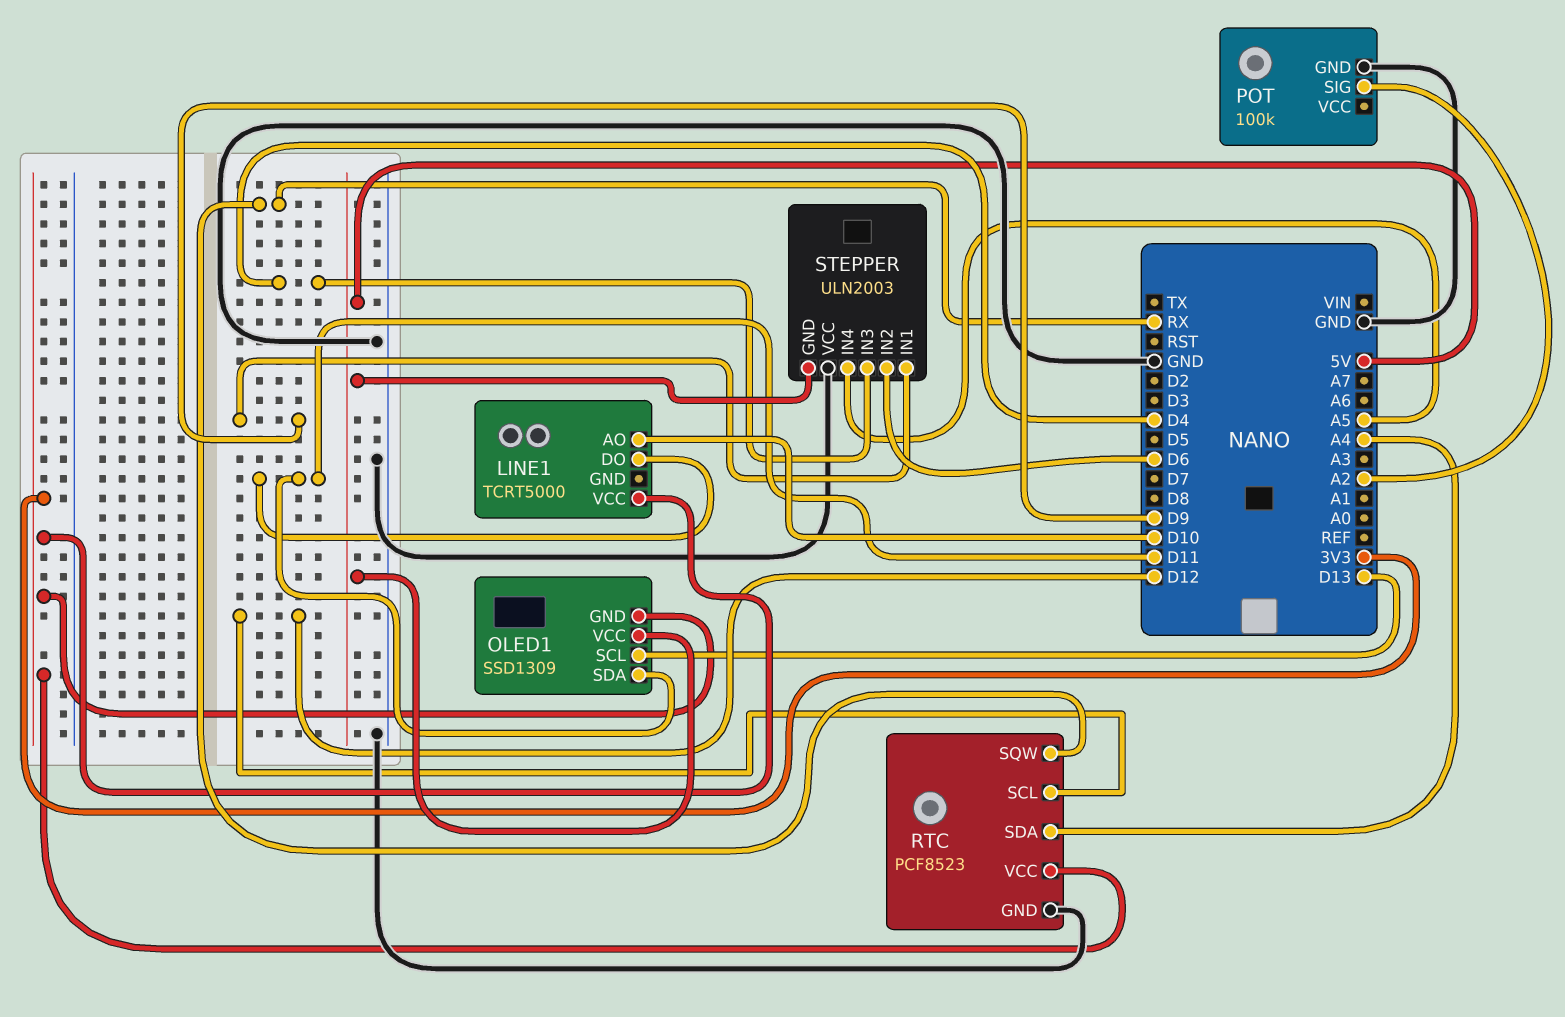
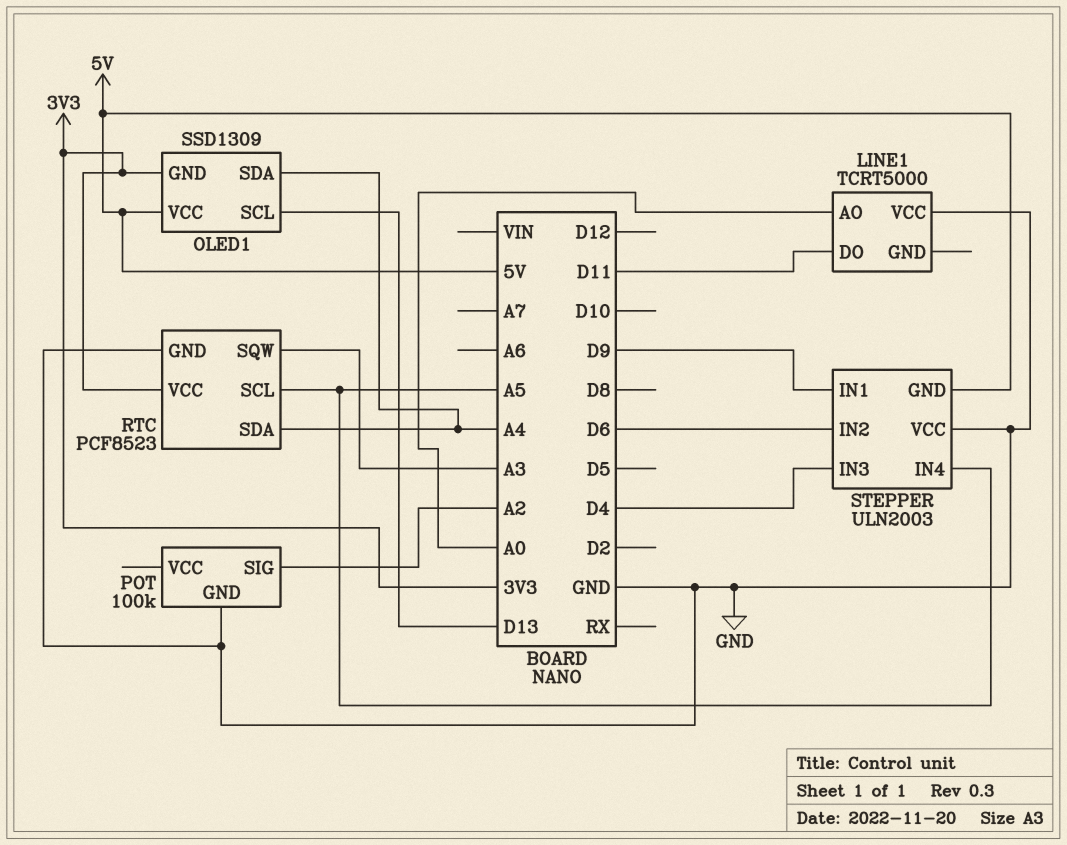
LINE1 pin AO: D10 -> A0
LINE1 pin VCC: 3V3 -> GND
OLED1 pin SDA: D11 -> A4
RTC pin SCL: D12 -> A5
RTC pin SQW: RX -> A3

